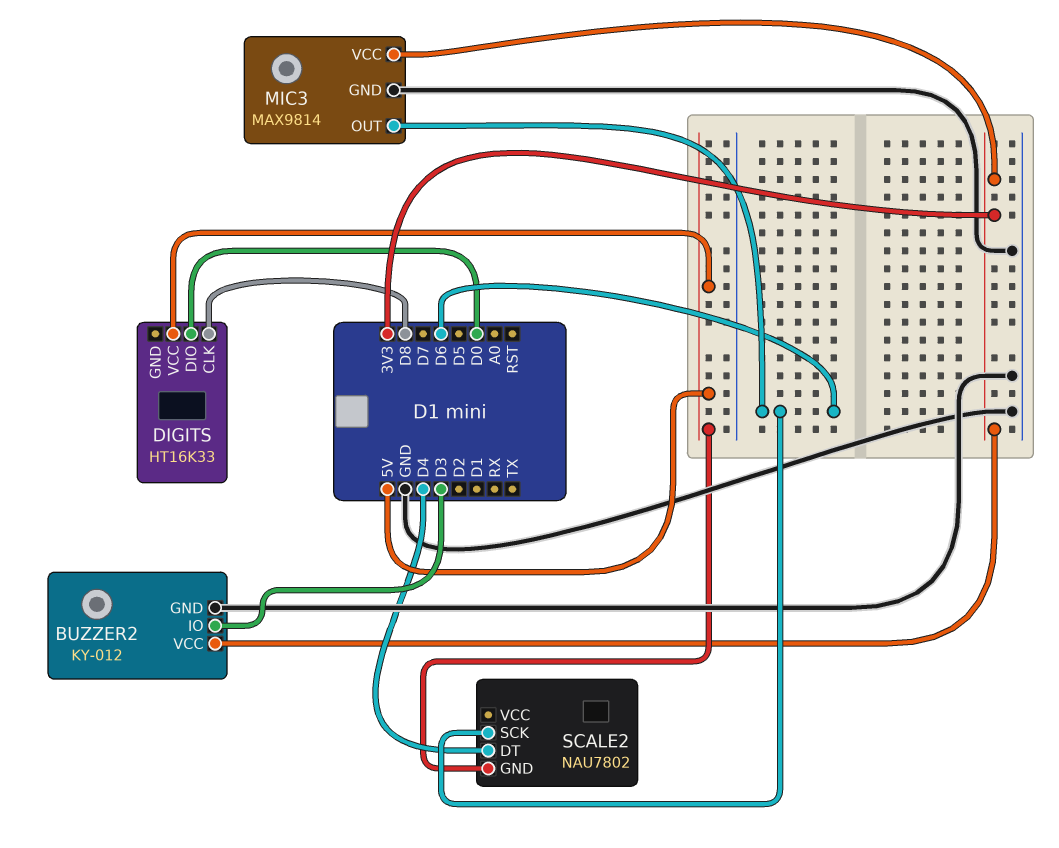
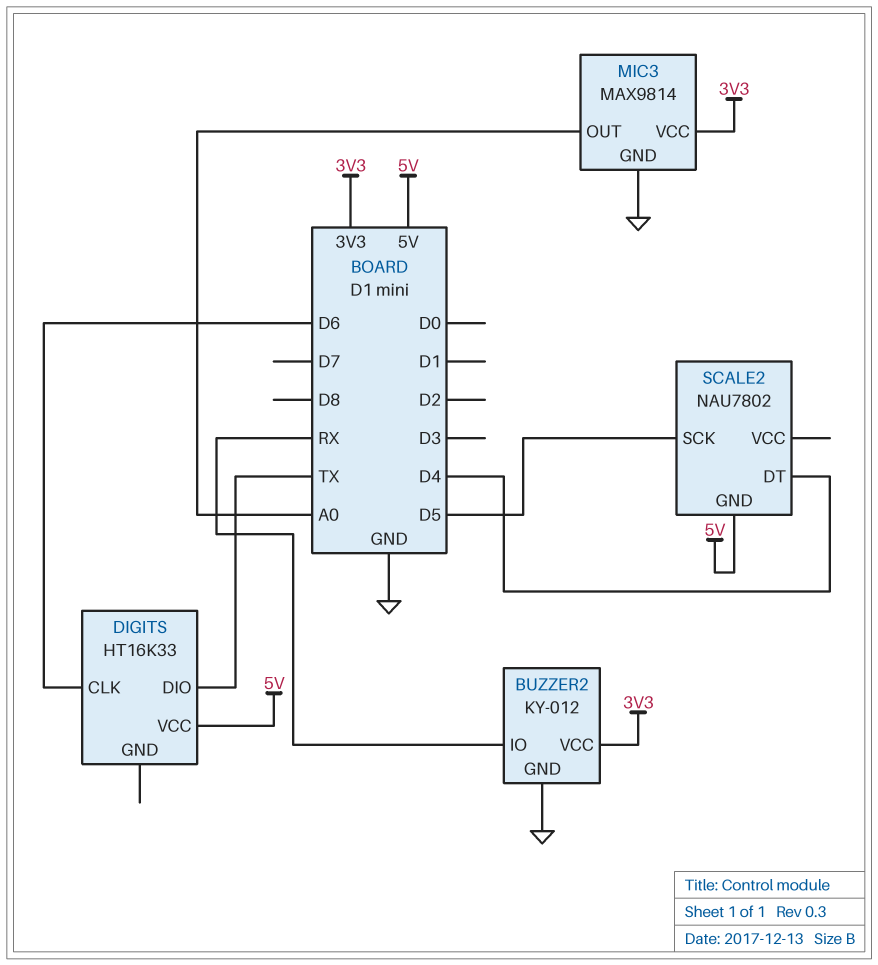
BUZZER2 pin IO: D3 -> RX
DIGITS pin CLK: D8 -> D6
DIGITS pin DIO: D0 -> TX
MIC3 pin OUT: D6 -> A0
SCALE2 pin SCK: D6 -> D5

